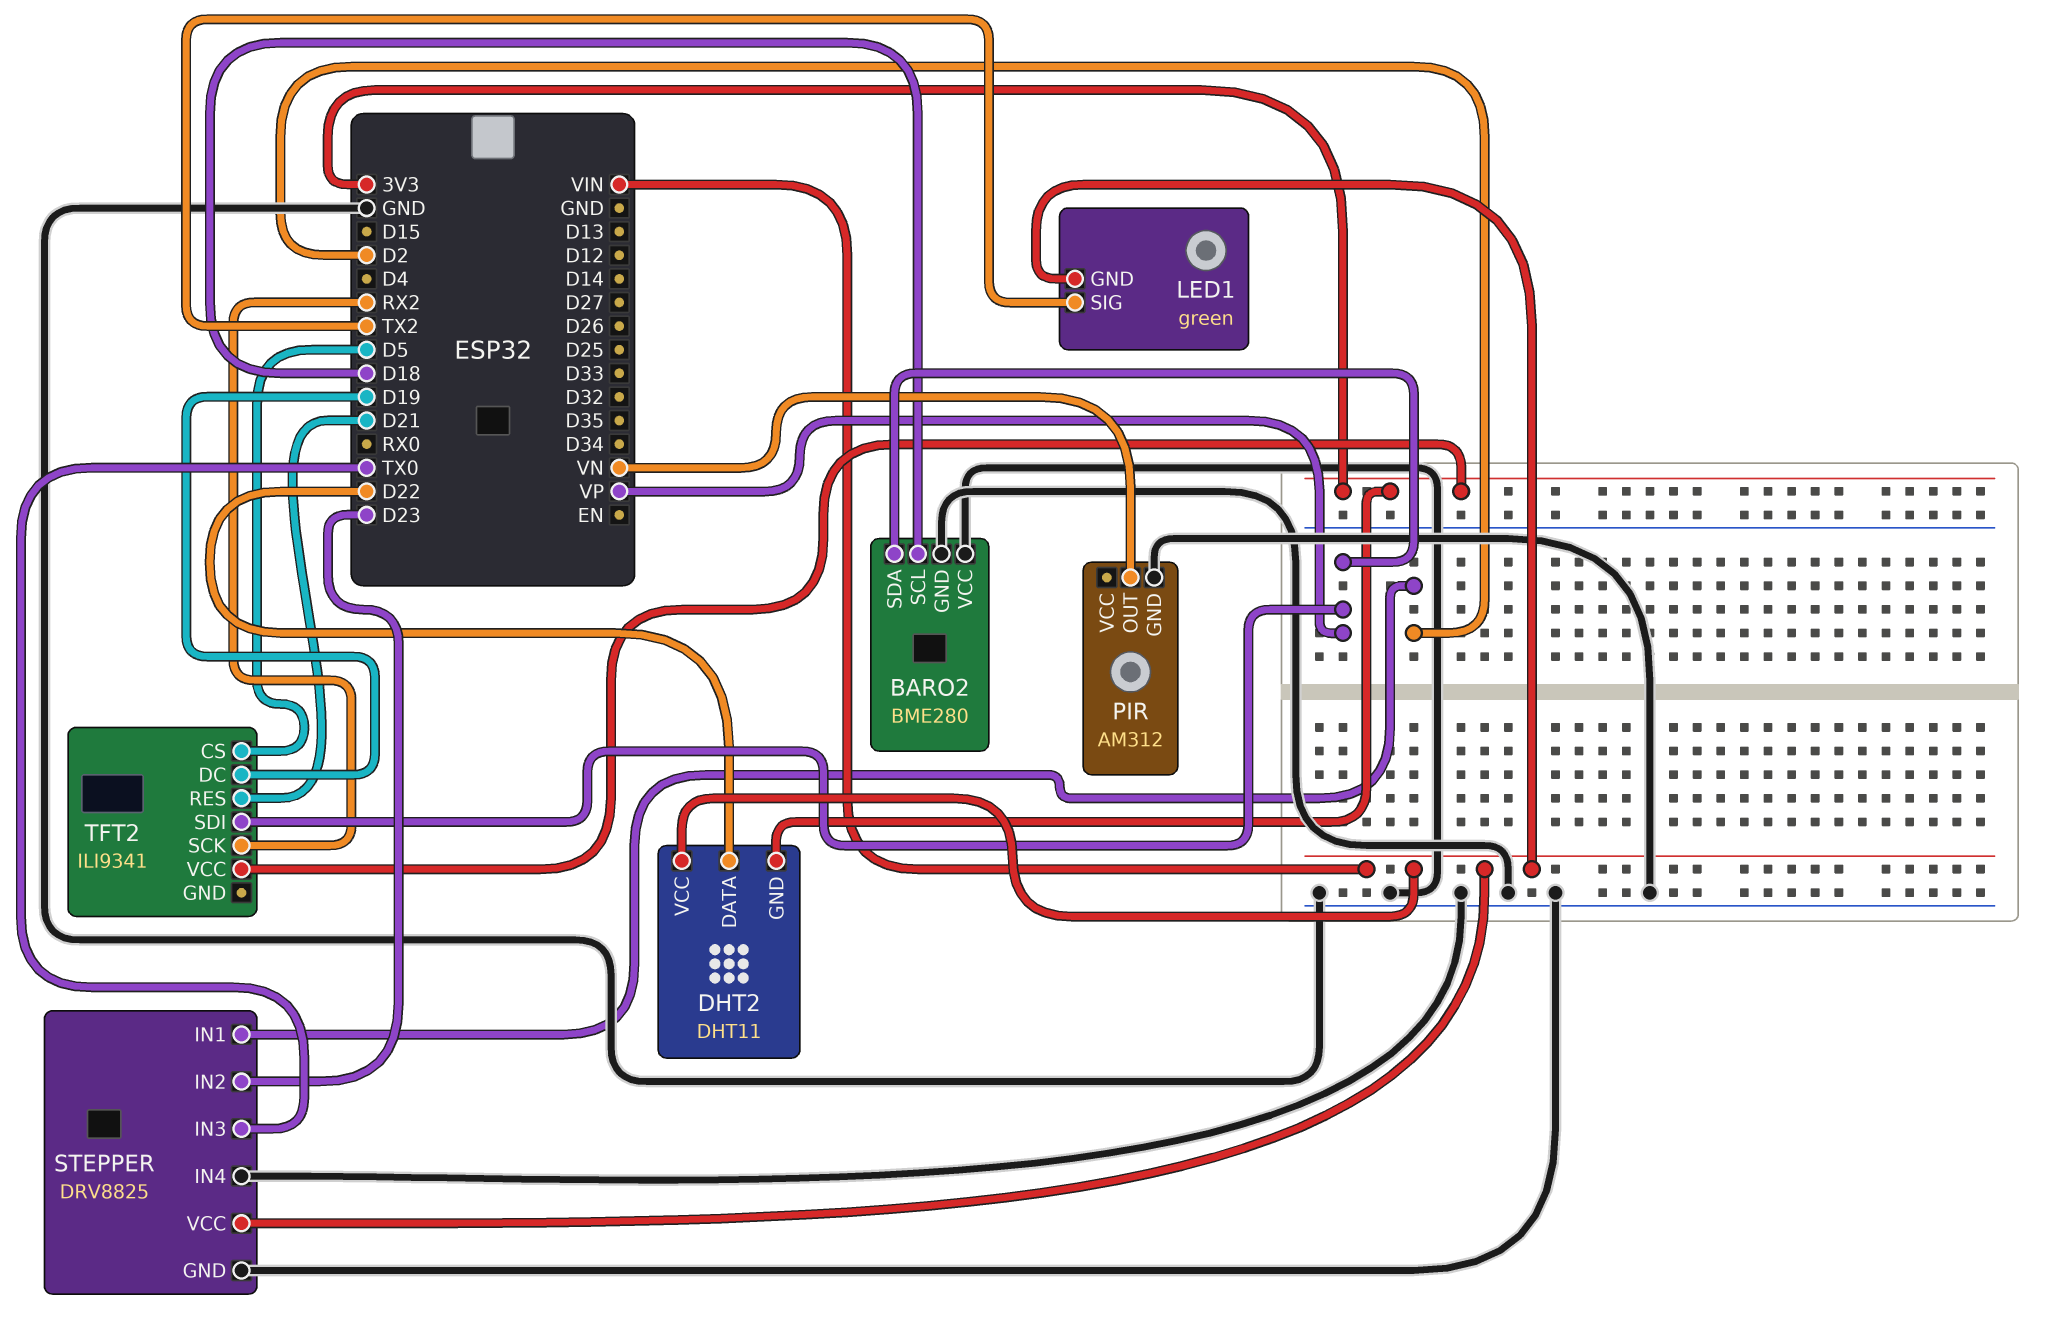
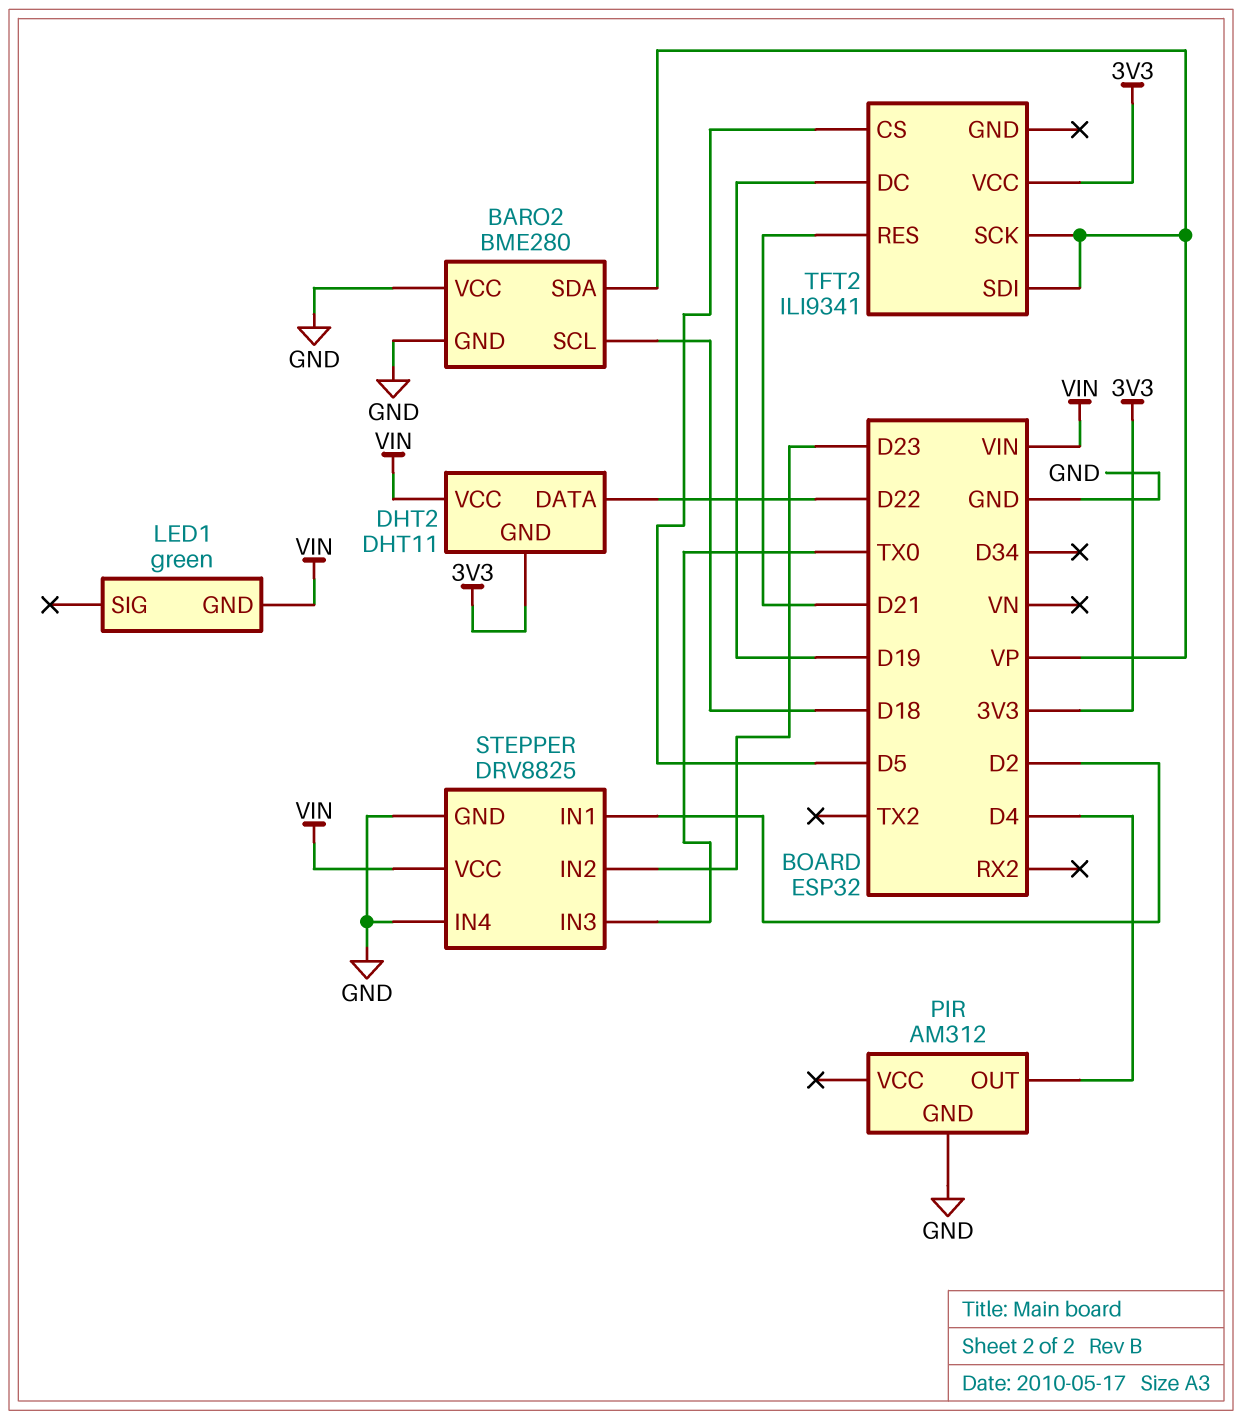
LED1 pin SIG: TX2 -> none
PIR pin OUT: VN -> D4
TFT2 pin SCK: RX2 -> VP

